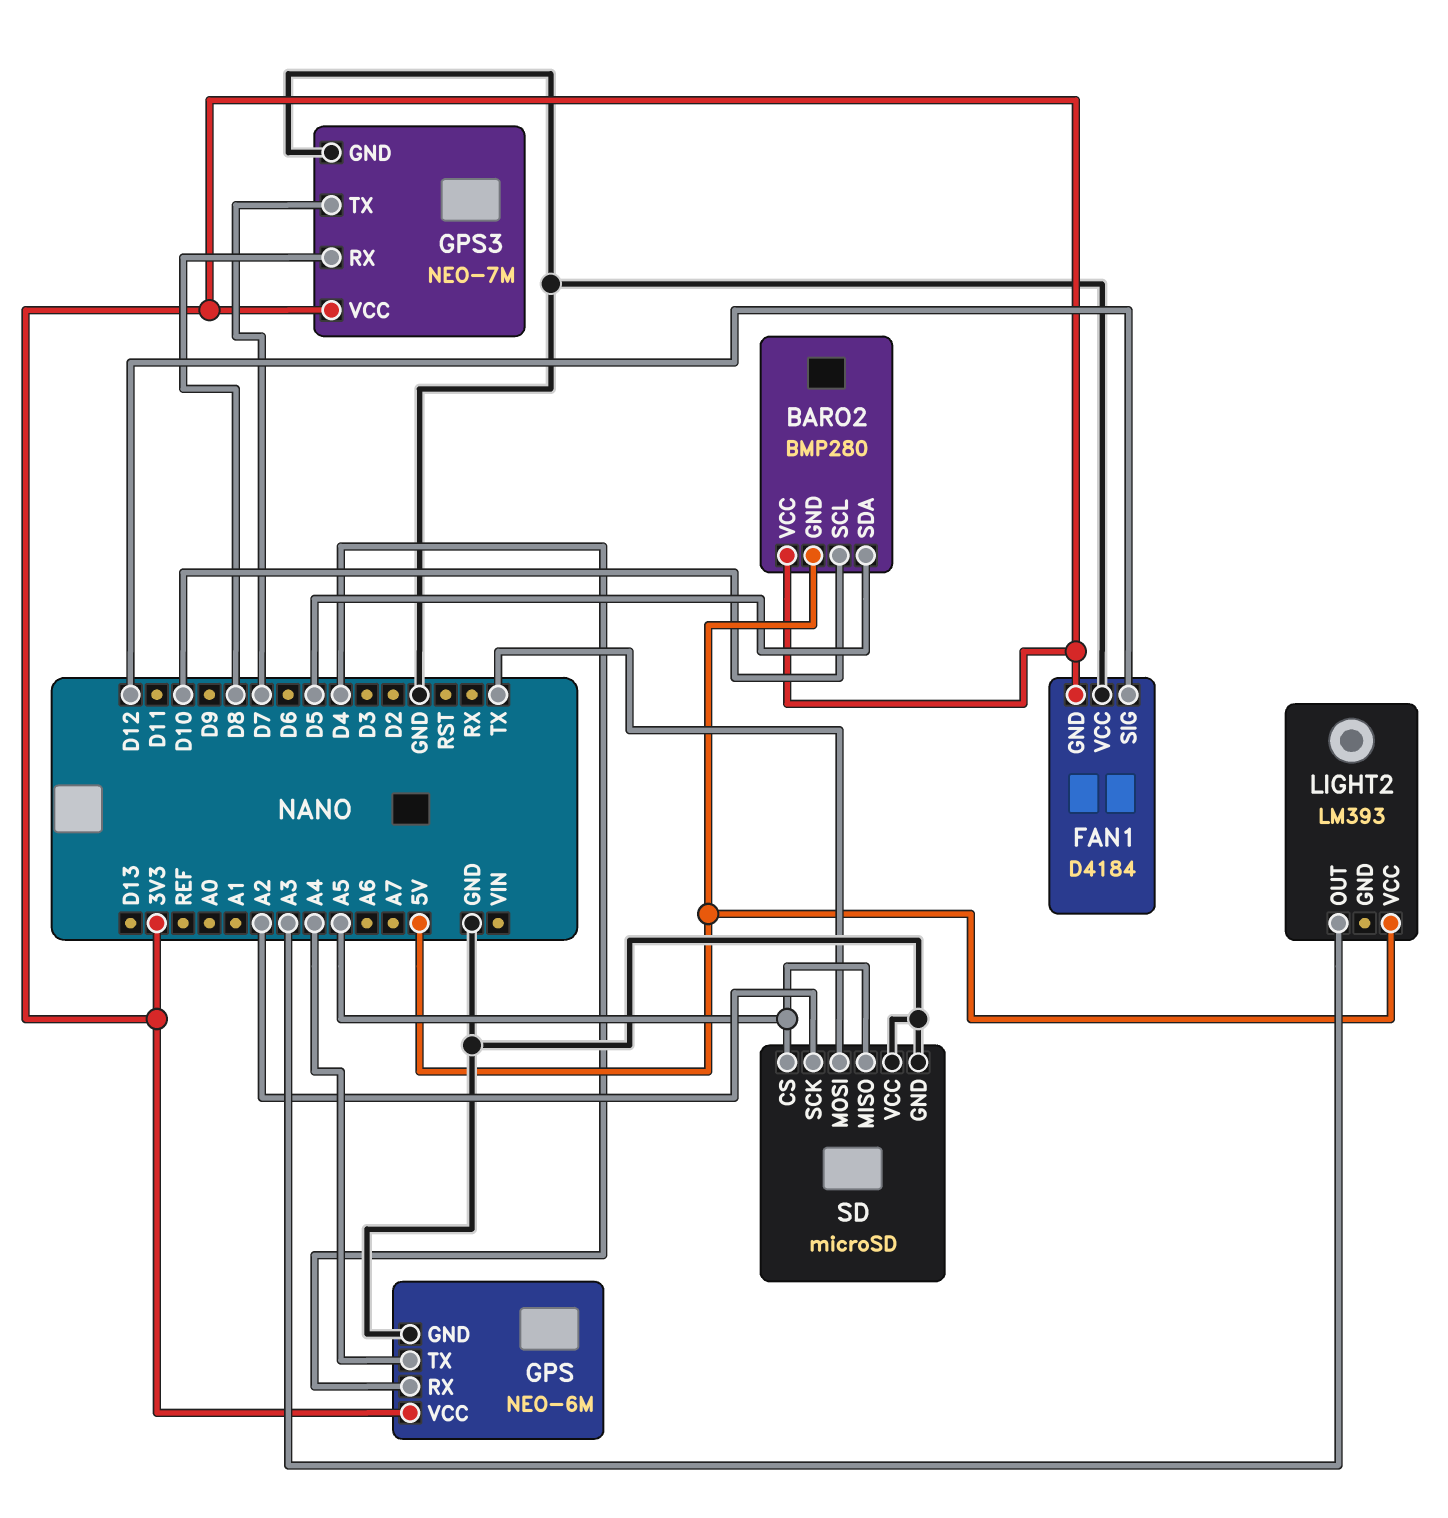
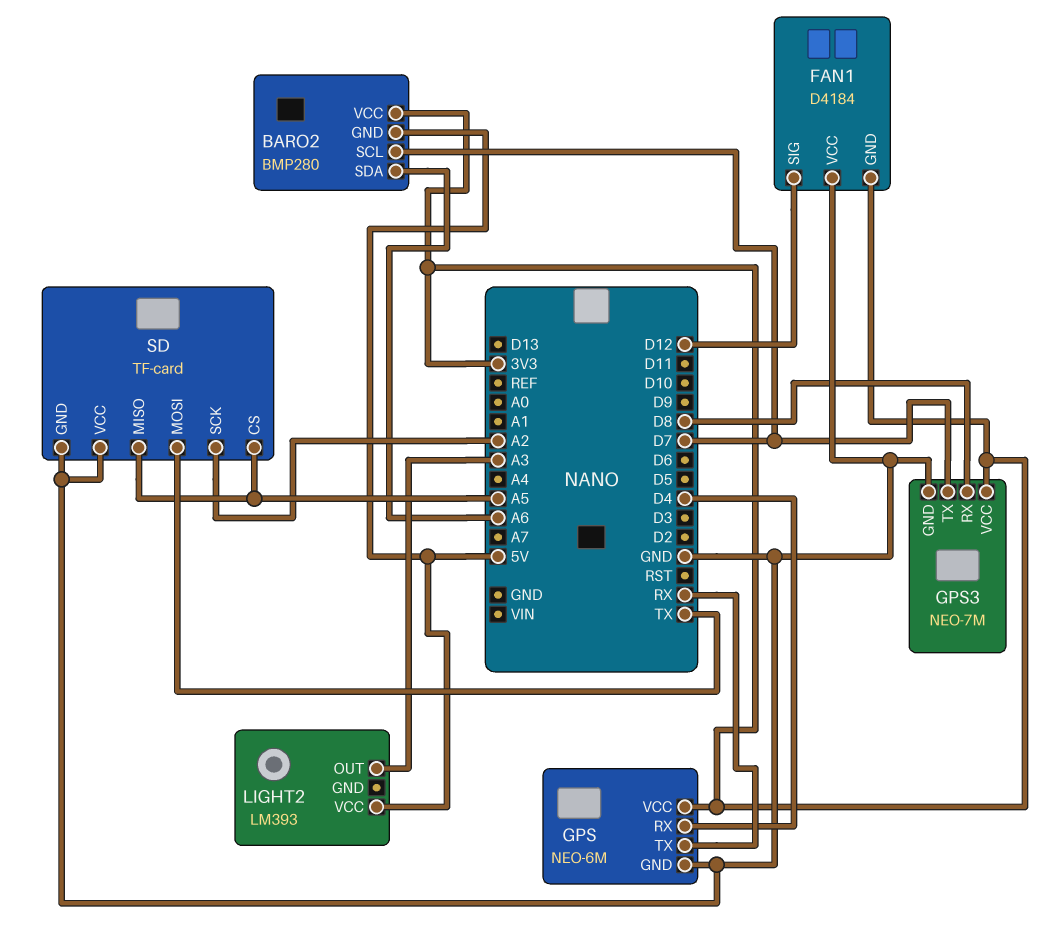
BARO2 pin SCL: D10 -> D7
BARO2 pin SDA: D5 -> A6
GPS pin TX: A4 -> RX
SD: microSD -> TF-card

